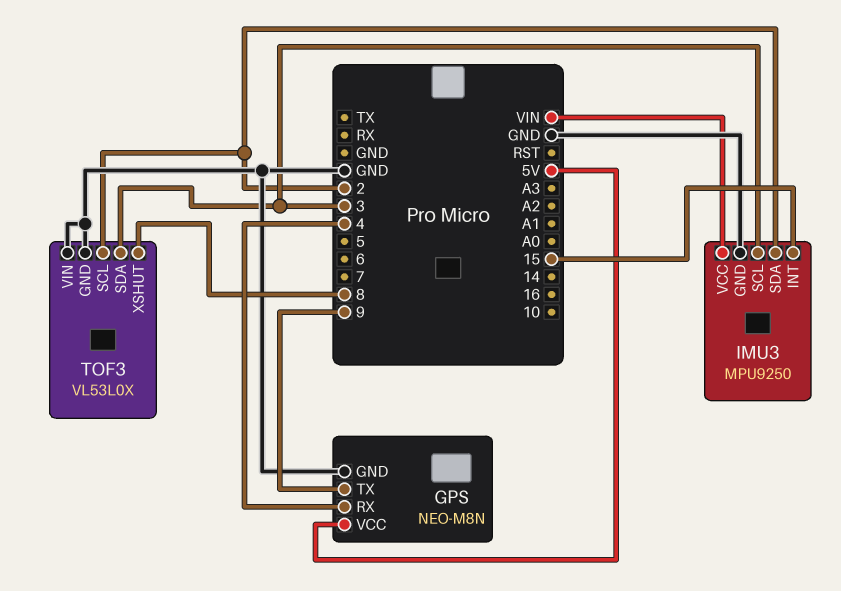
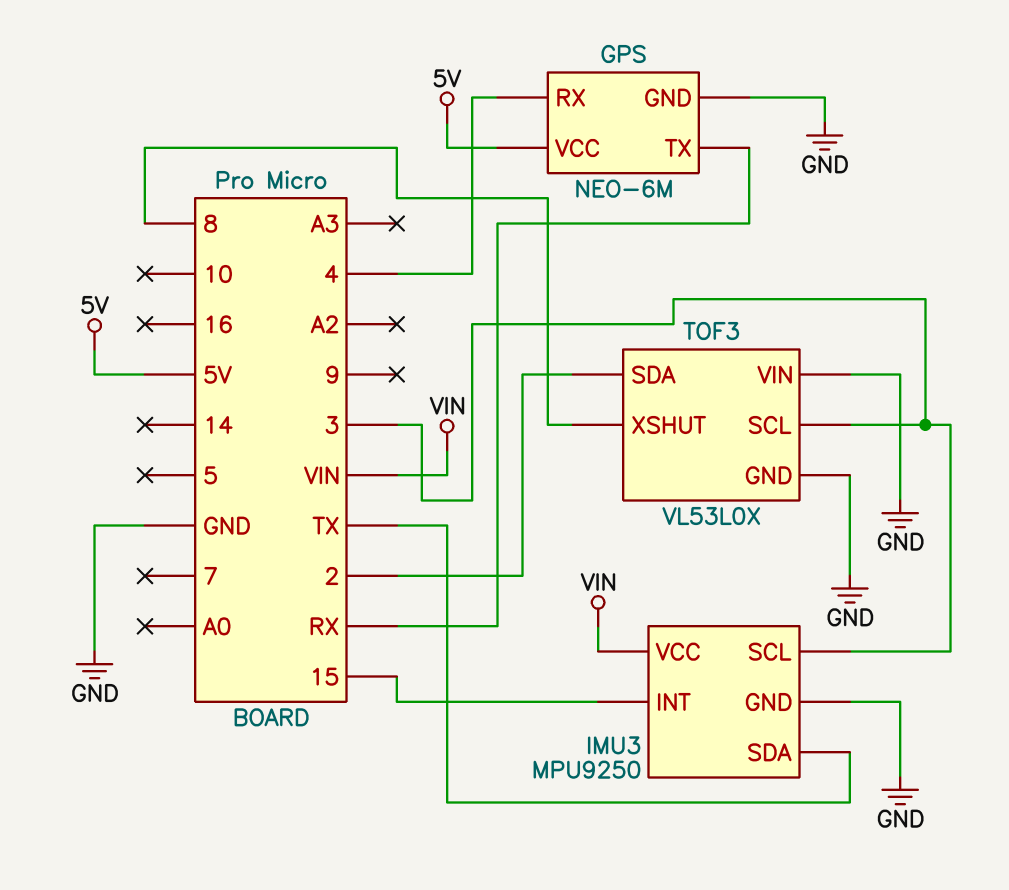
GPS: NEO-M8N -> NEO-6M
GPS pin TX: 9 -> RX
IMU3 pin SDA: 2 -> TX
TOF3 pin SCL: 2 -> 3
TOF3 pin SDA: 3 -> 2

